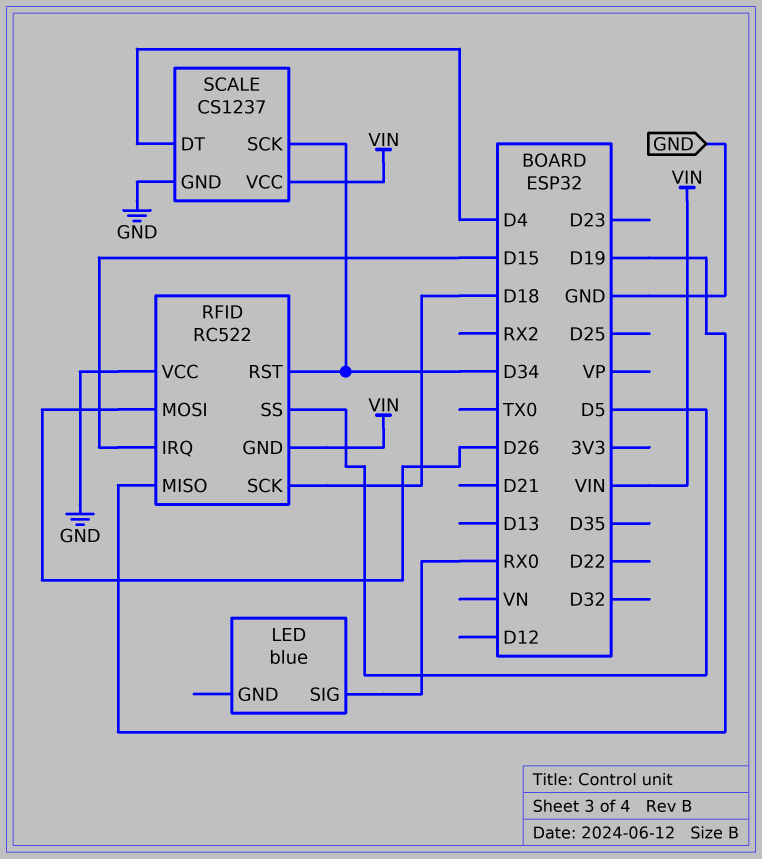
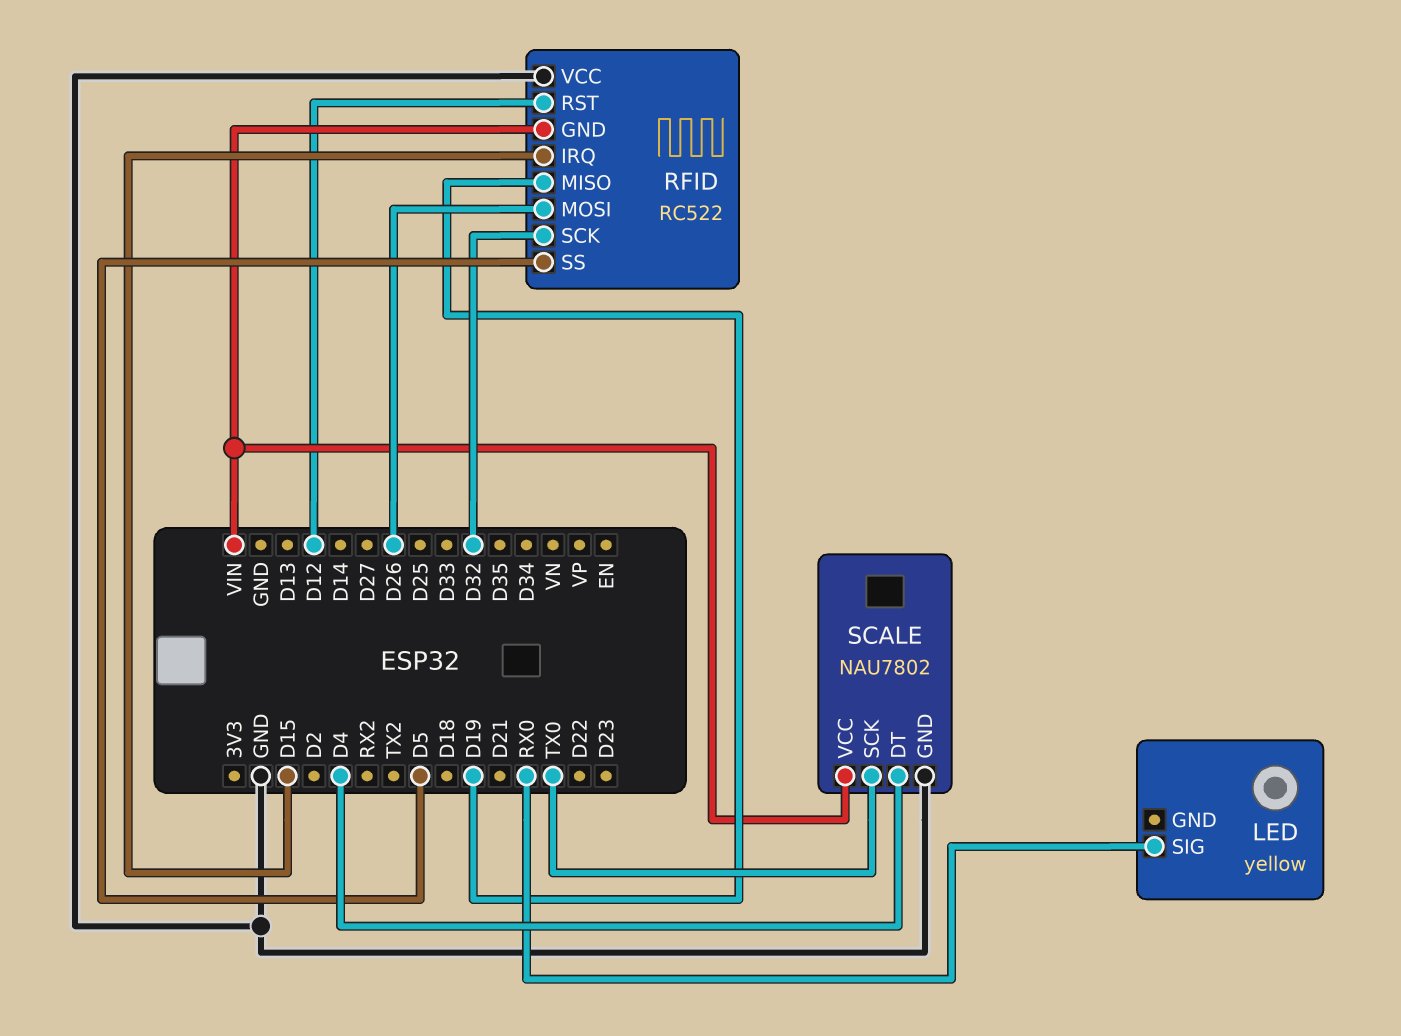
LED: blue -> yellow
RFID pin RST: D34 -> D12
RFID pin SCK: D18 -> D32
SCALE: CS1237 -> NAU7802
SCALE pin SCK: D34 -> TX0

